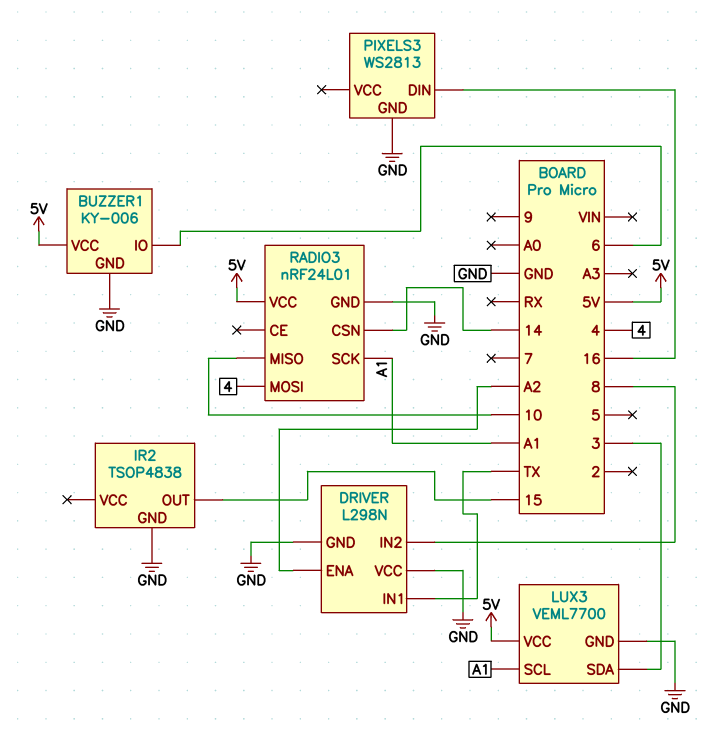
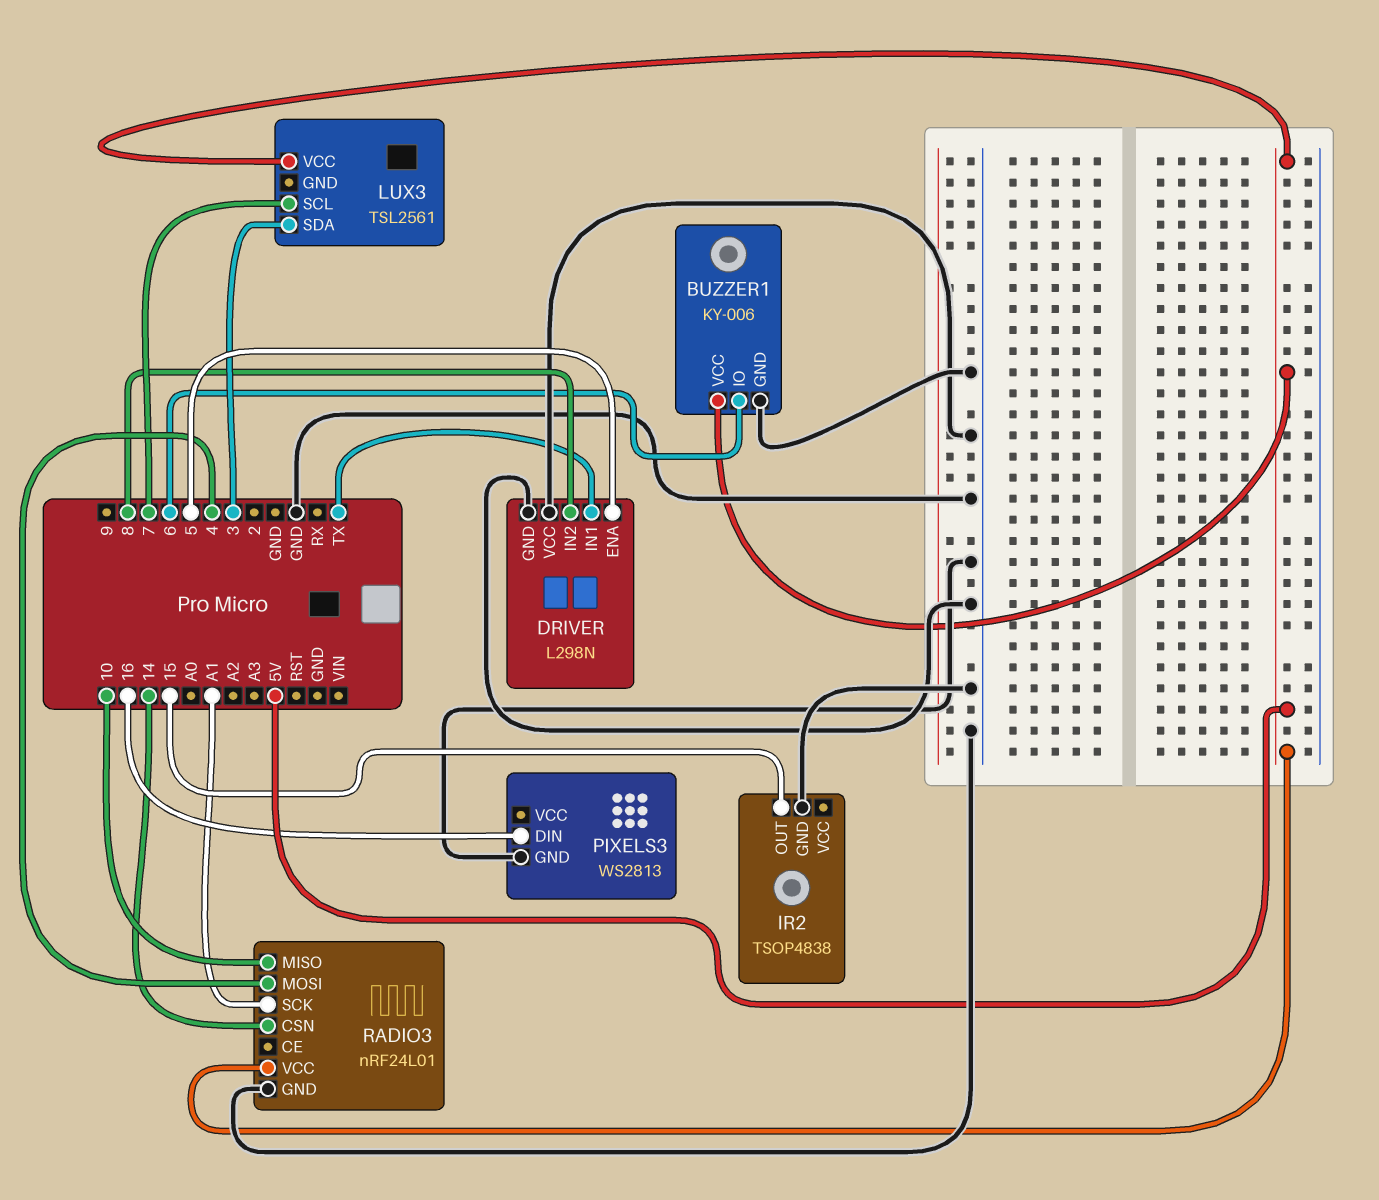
DRIVER pin ENA: A2 -> 5
LUX3: VEML7700 -> TSL2561
LUX3 pin GND: GND -> none
LUX3 pin SCL: A1 -> 7

